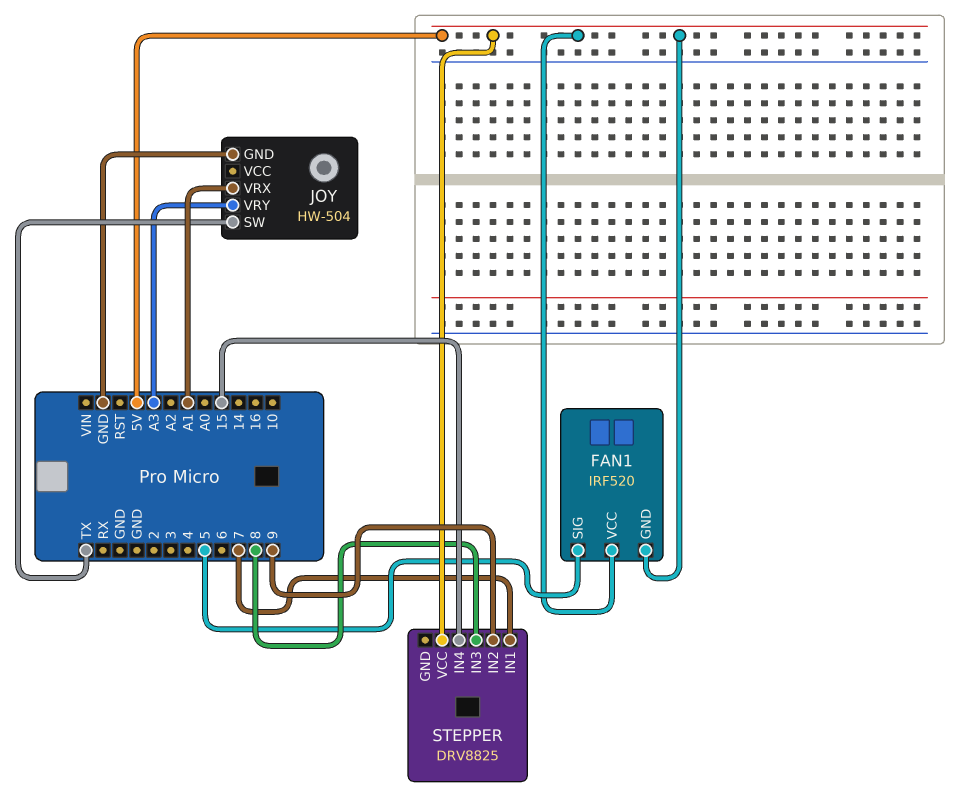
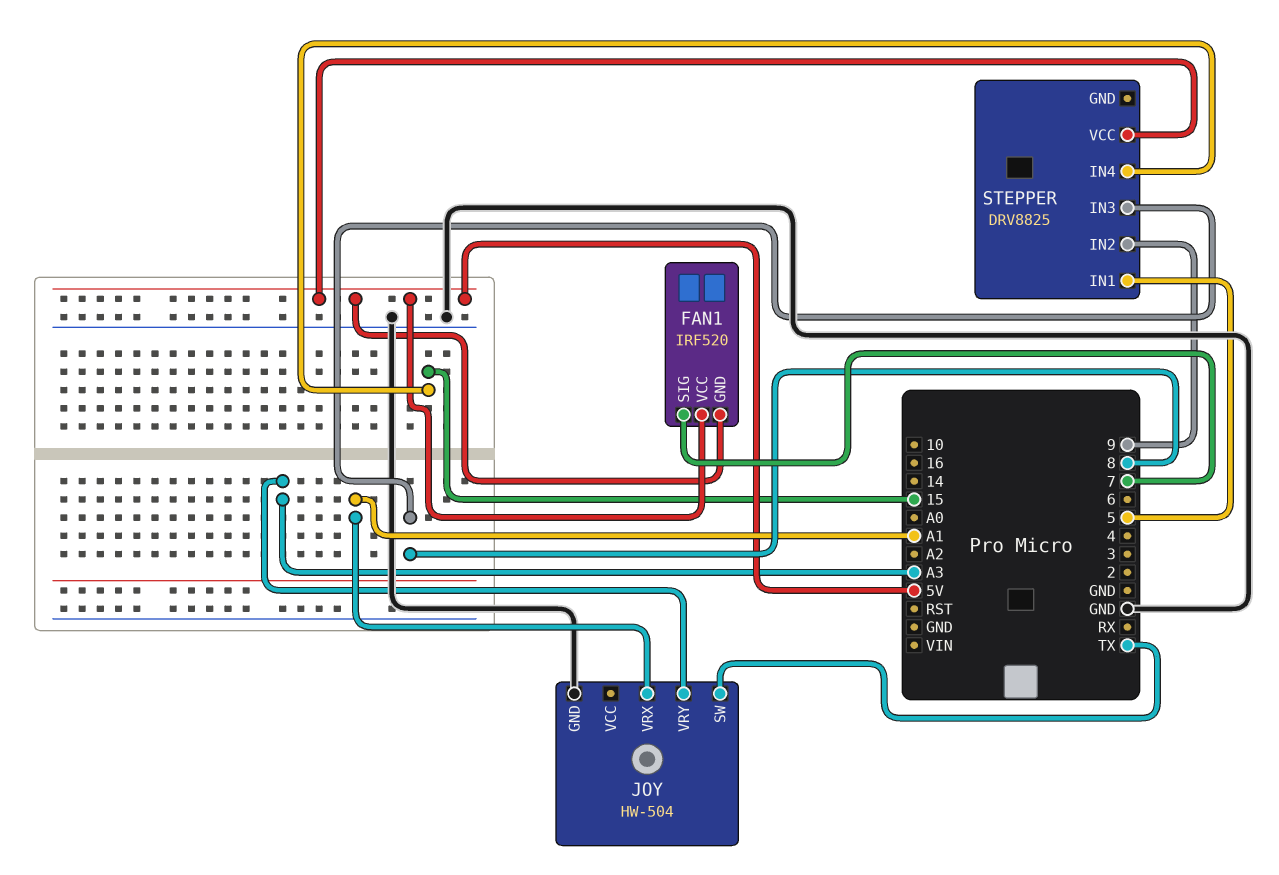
FAN1 pin SIG: 5 -> 7
STEPPER pin IN1: 7 -> 5

